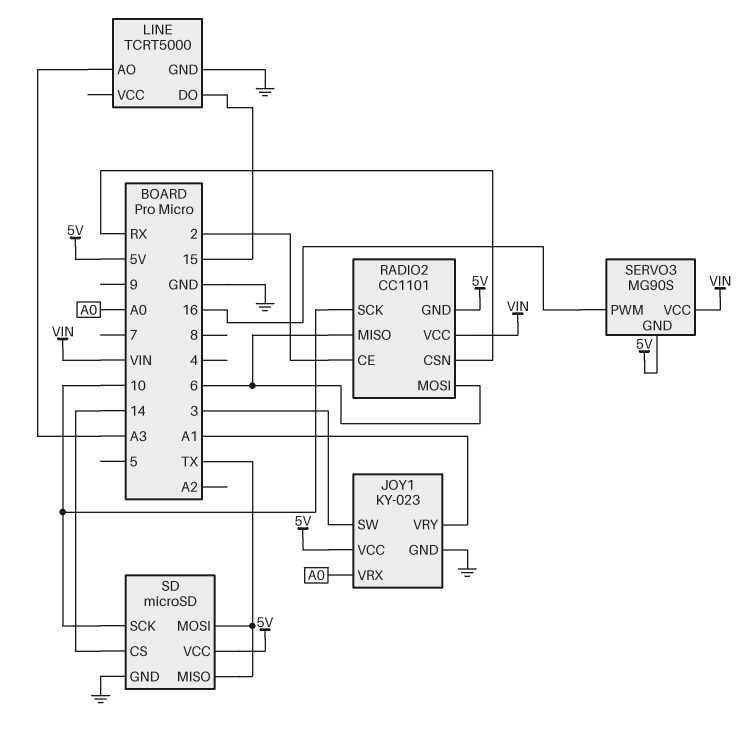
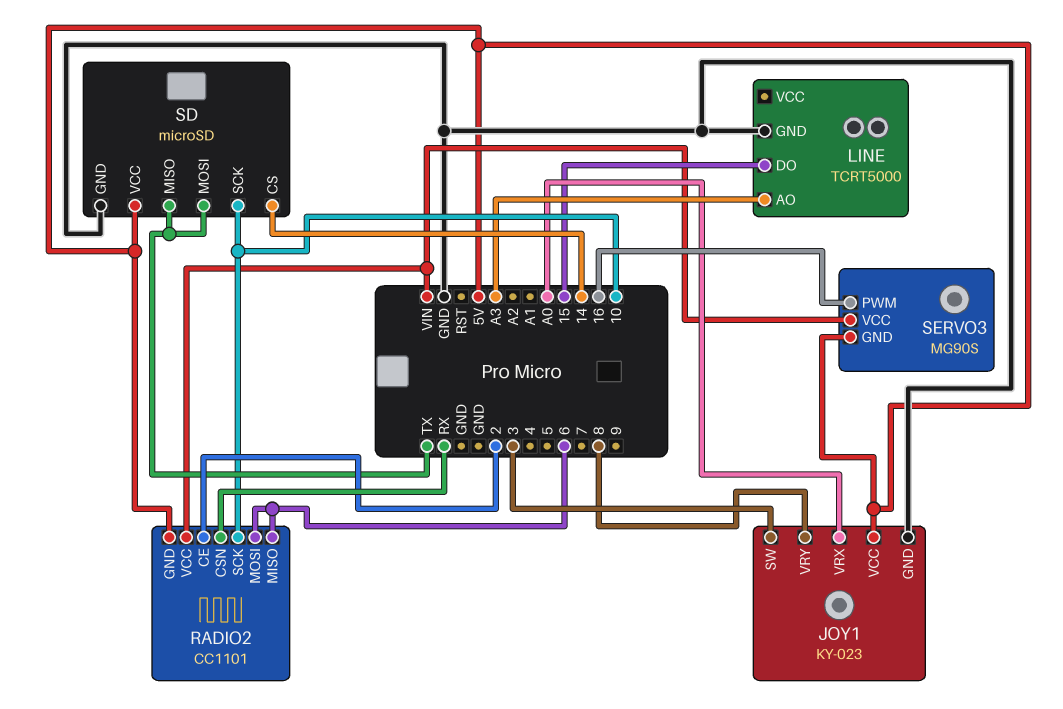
JOY1 pin VRY: A1 -> 8

